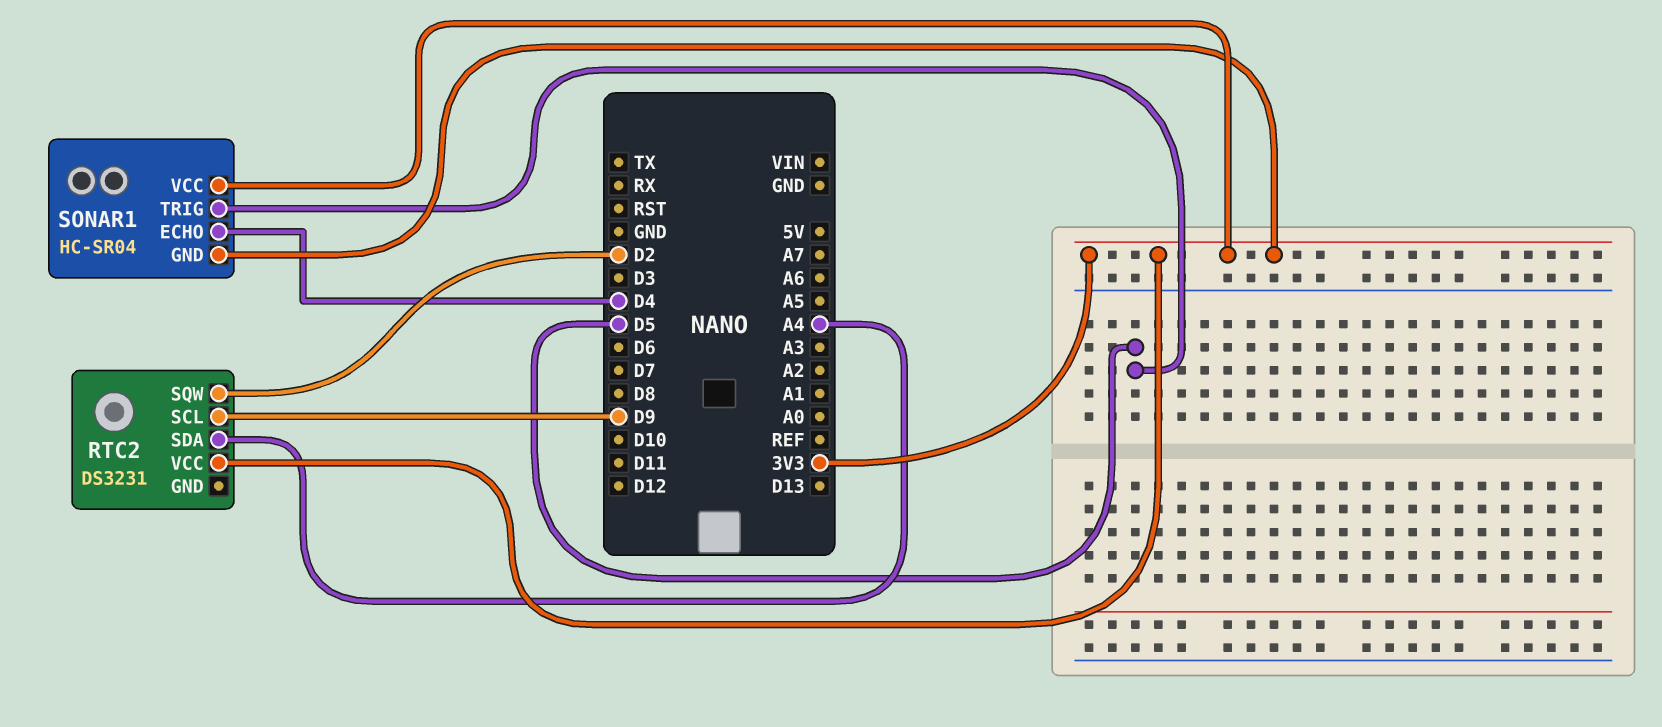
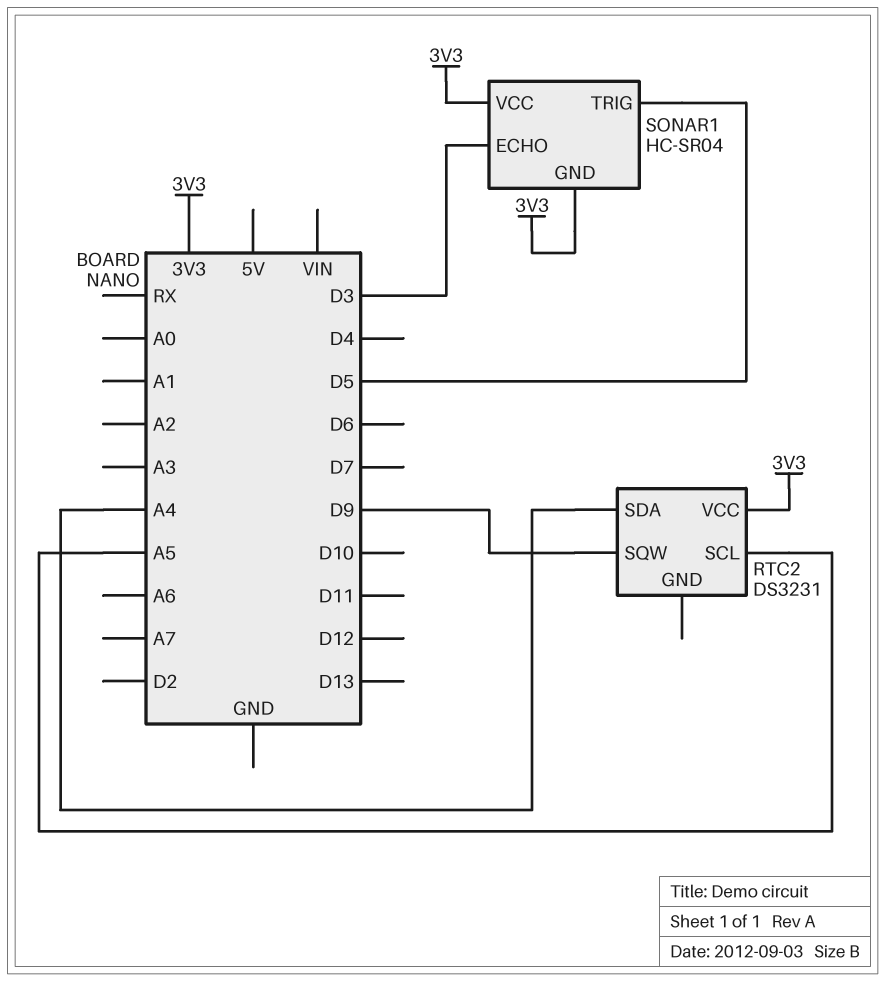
RTC2 pin SCL: D9 -> A5
RTC2 pin SQW: D2 -> D9
SONAR1 pin ECHO: D4 -> D3

